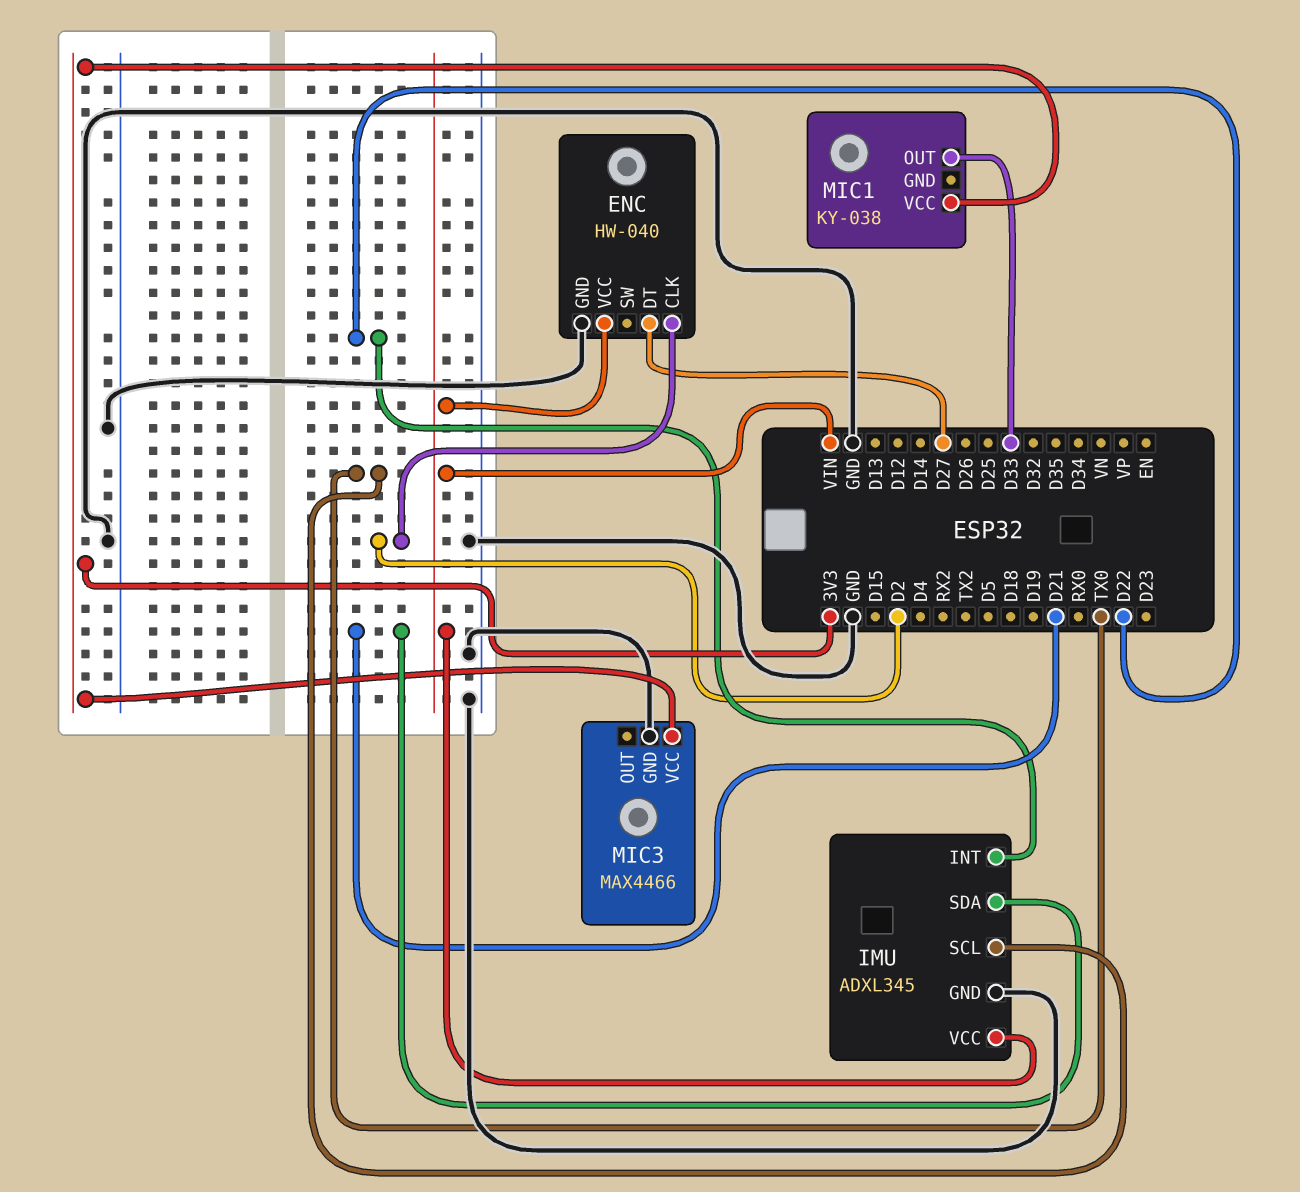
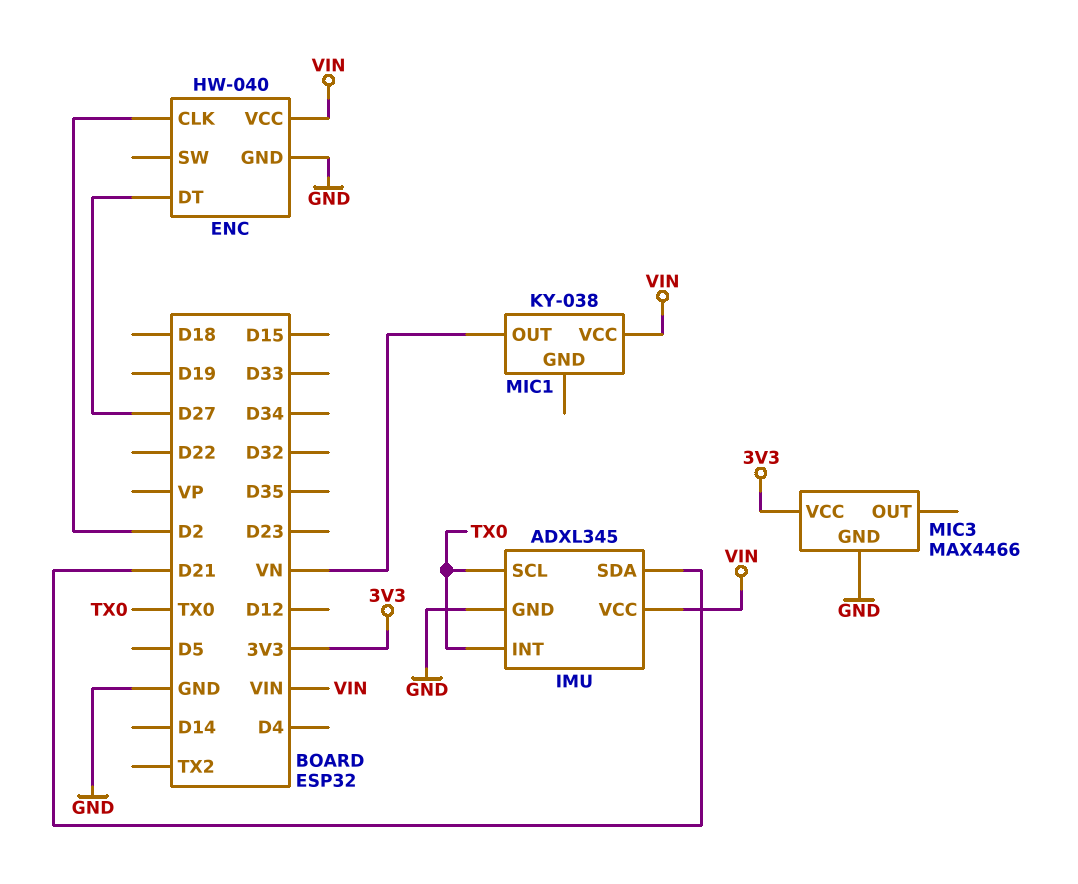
IMU pin INT: D22 -> TX0
MIC1 pin OUT: D33 -> VN
MIC1 pin VCC: 3V3 -> VIN

